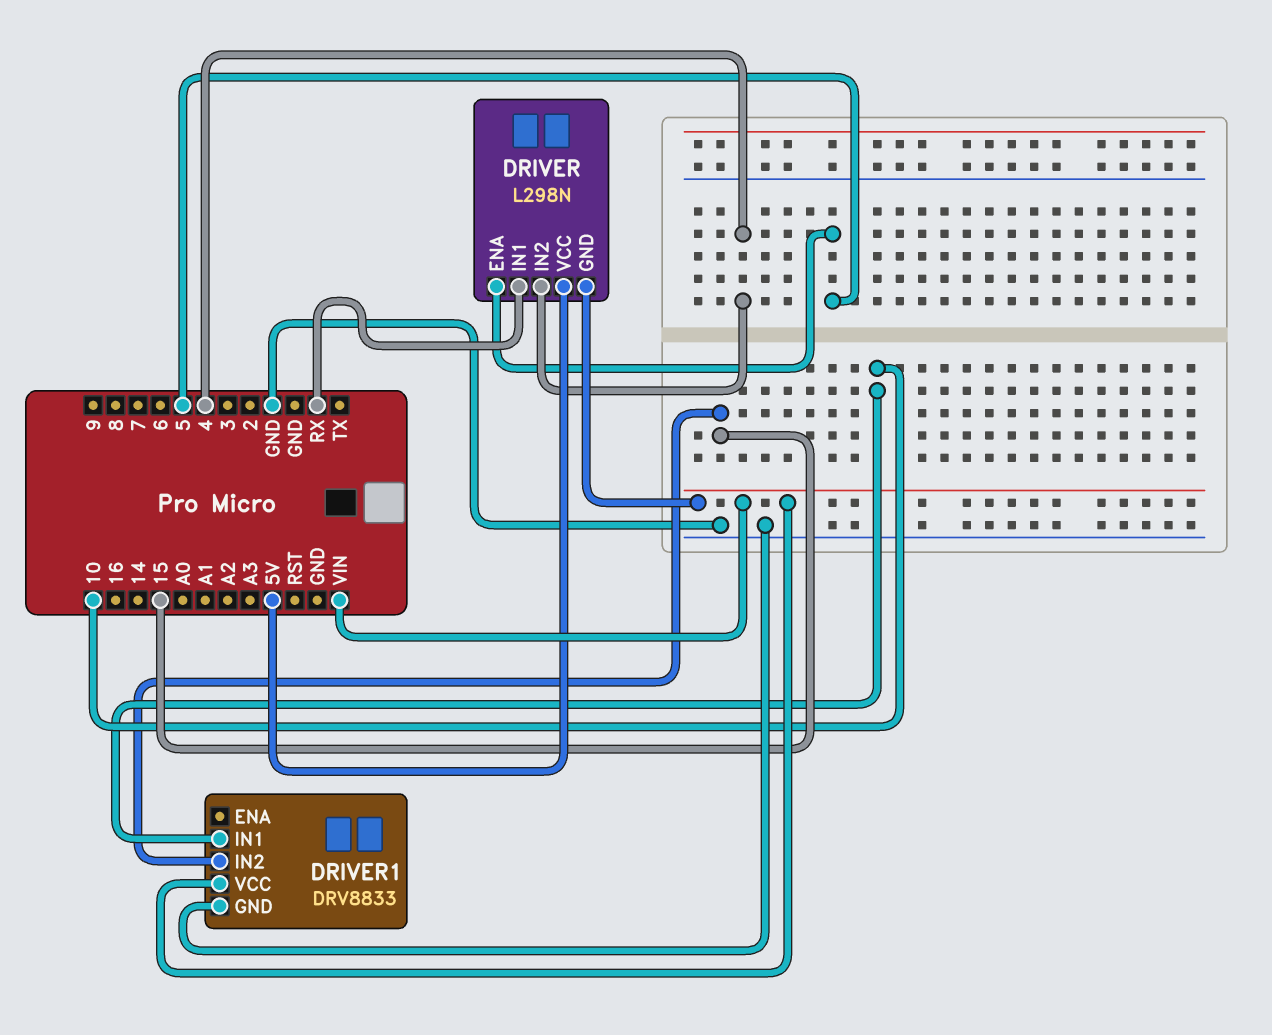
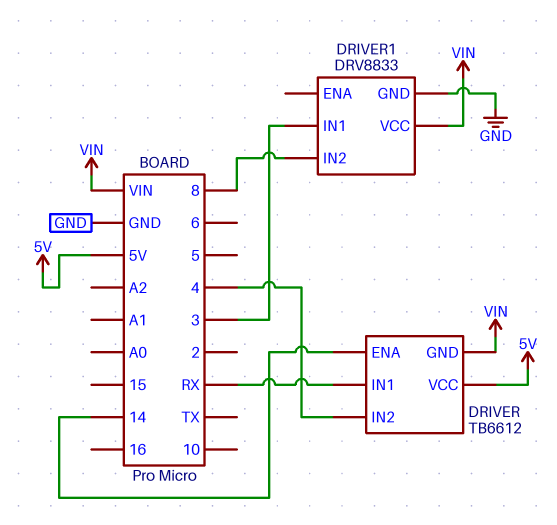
DRIVER: L298N -> TB6612
DRIVER pin ENA: 5 -> 14
DRIVER1 pin IN1: 10 -> 3
DRIVER1 pin IN2: 15 -> 8

